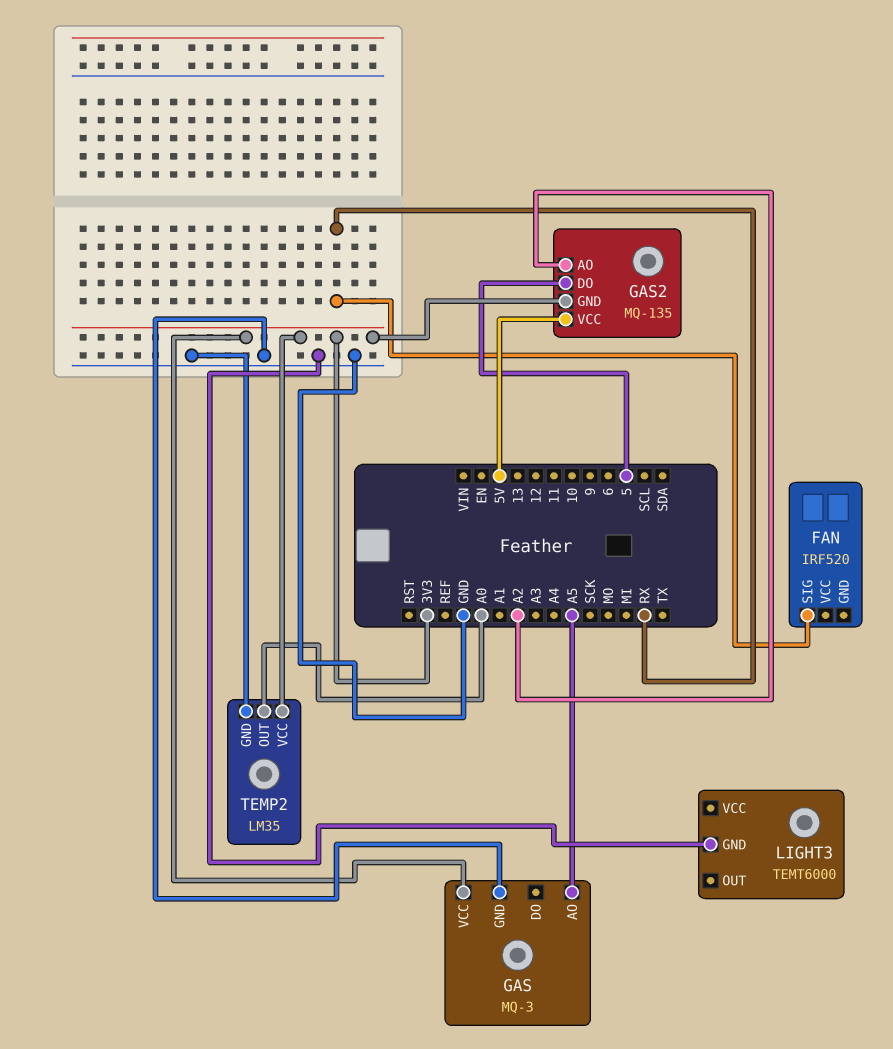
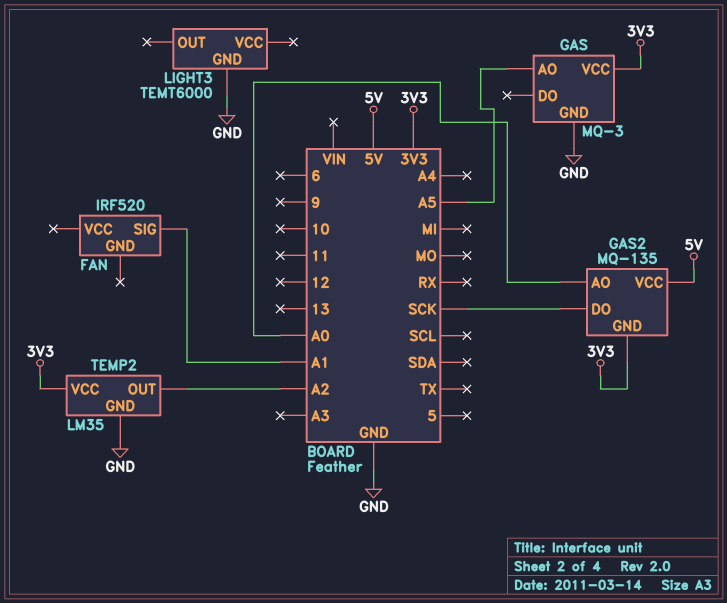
FAN pin SIG: RX -> A1
GAS2 pin AO: A2 -> A0
GAS2 pin DO: 5 -> SCK
TEMP2 pin OUT: A0 -> A2

